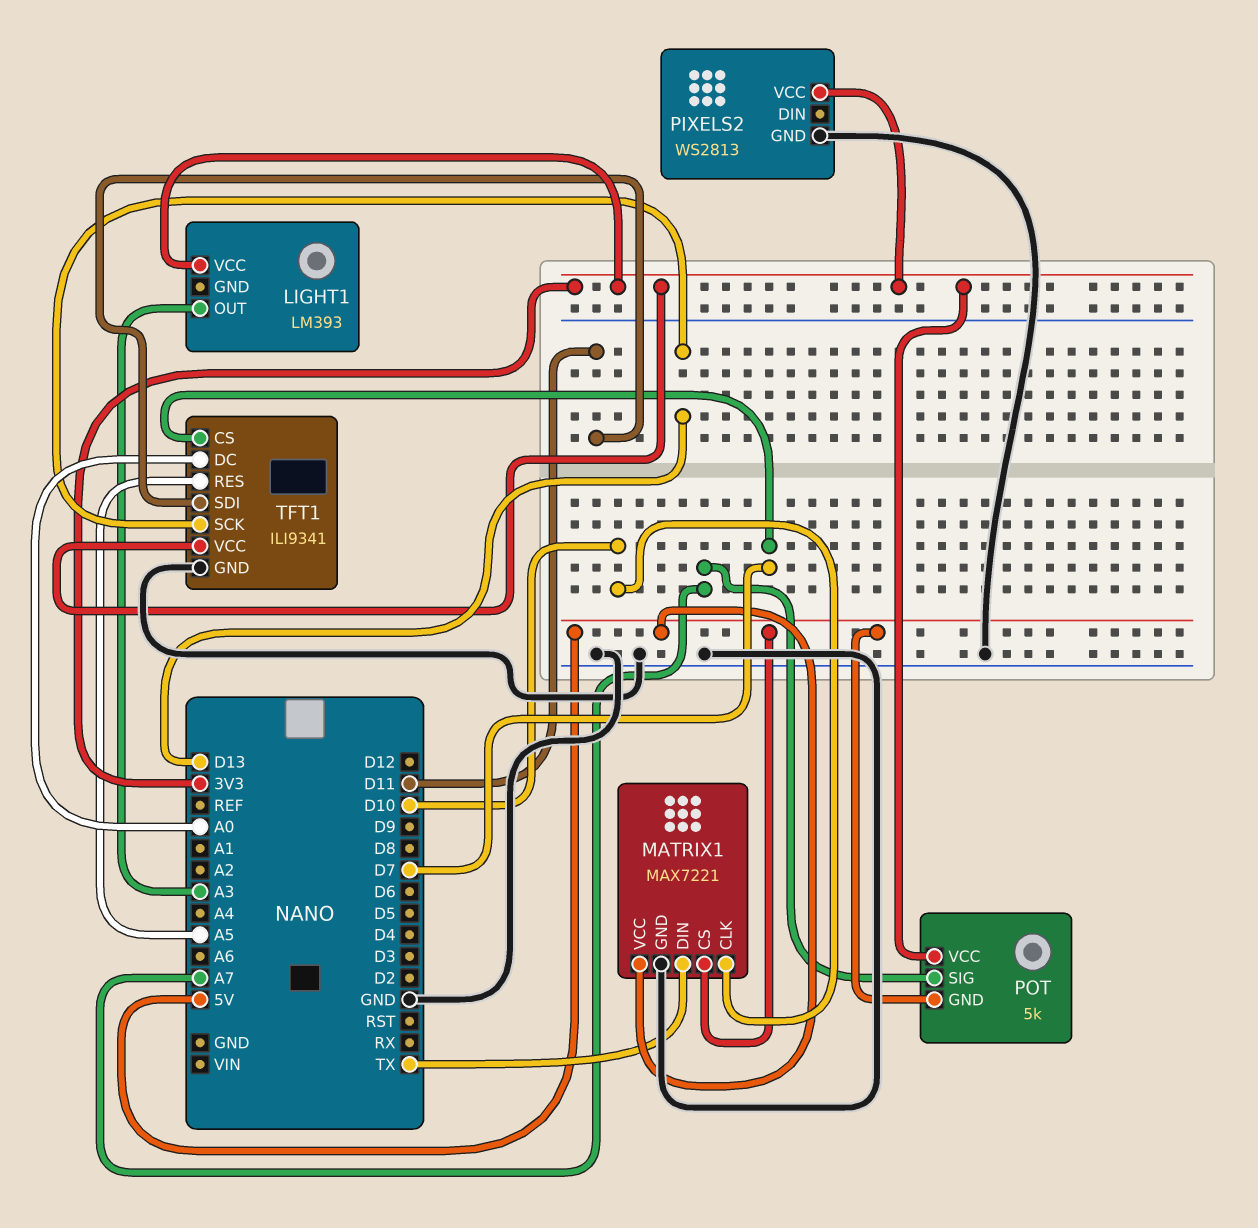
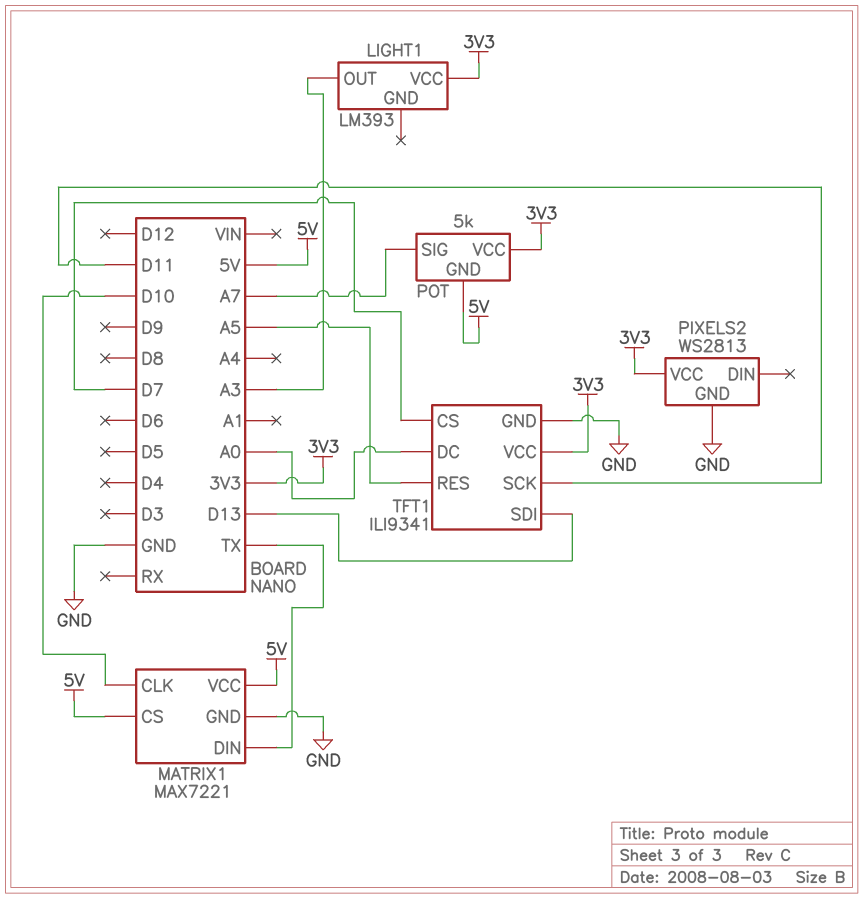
TFT1 pin SCK: D13 -> D11
TFT1 pin SDI: D11 -> D13

